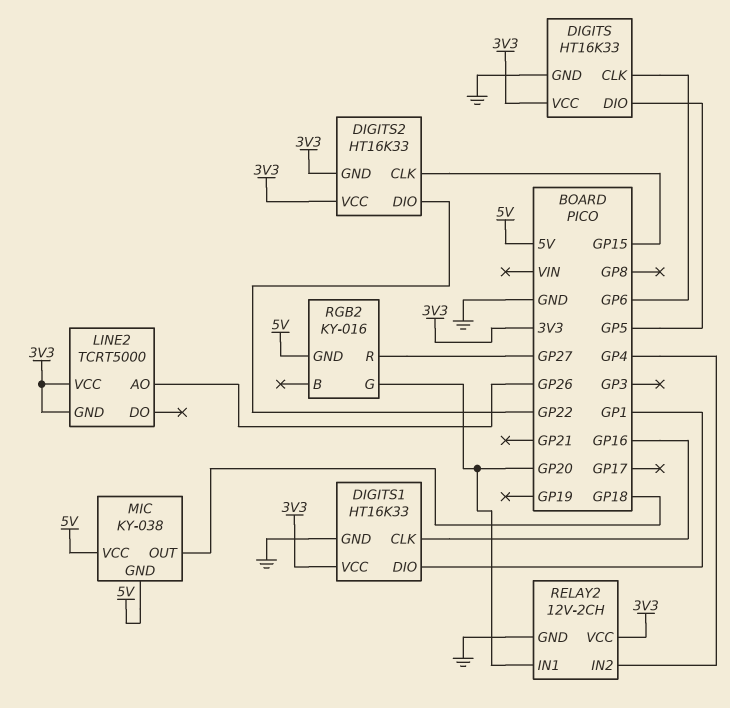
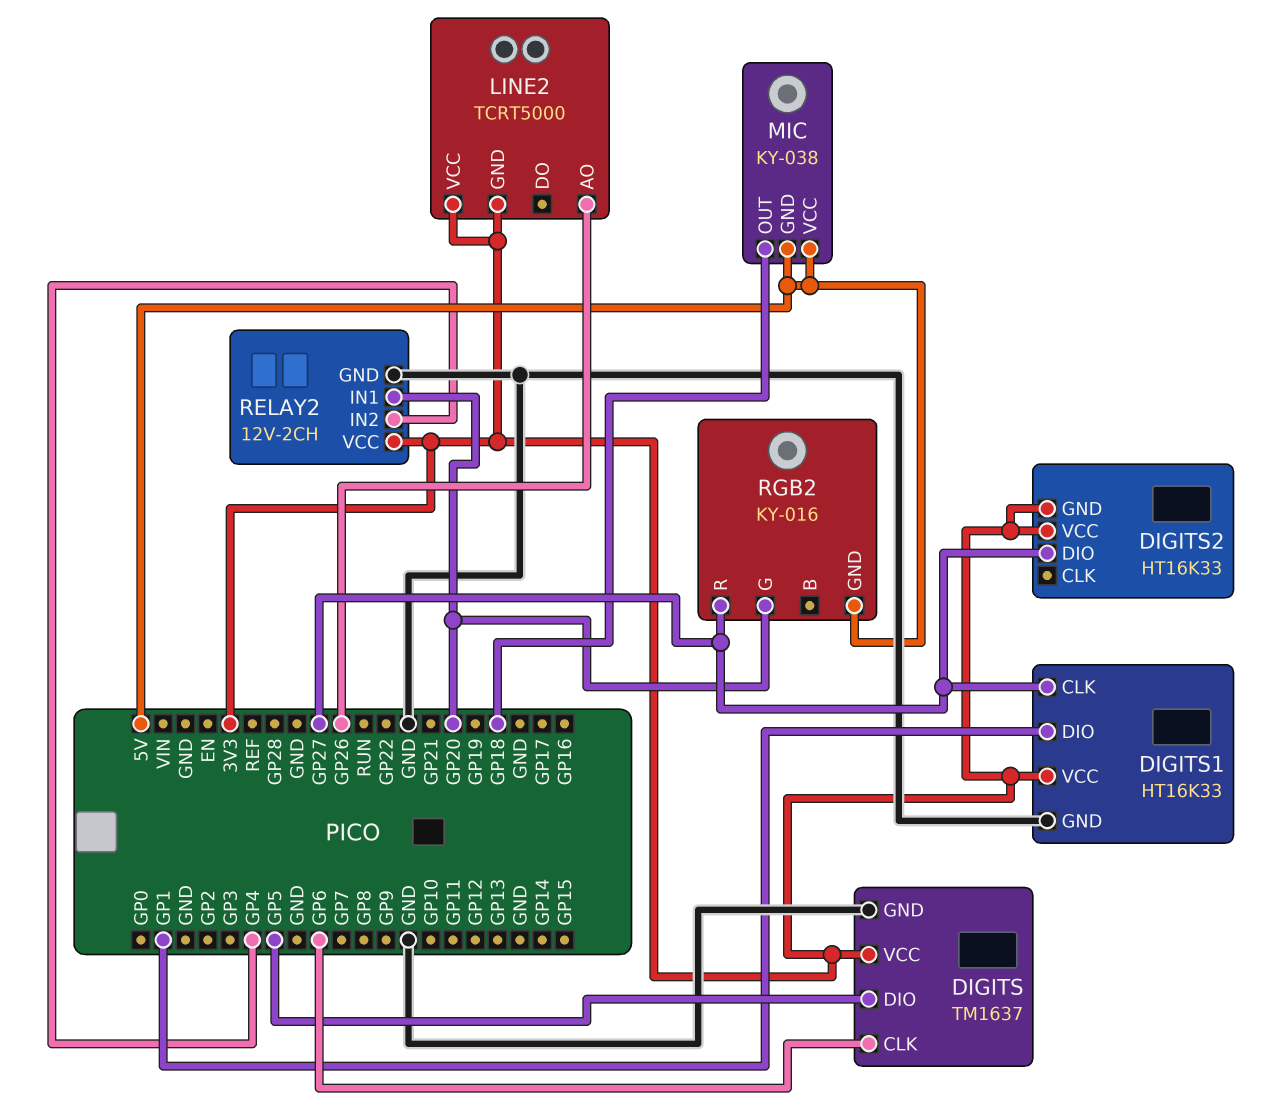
DIGITS: HT16K33 -> TM1637
DIGITS1 pin CLK: GP16 -> GP27
DIGITS2 pin CLK: GP15 -> none
DIGITS2 pin DIO: GP22 -> GP27

